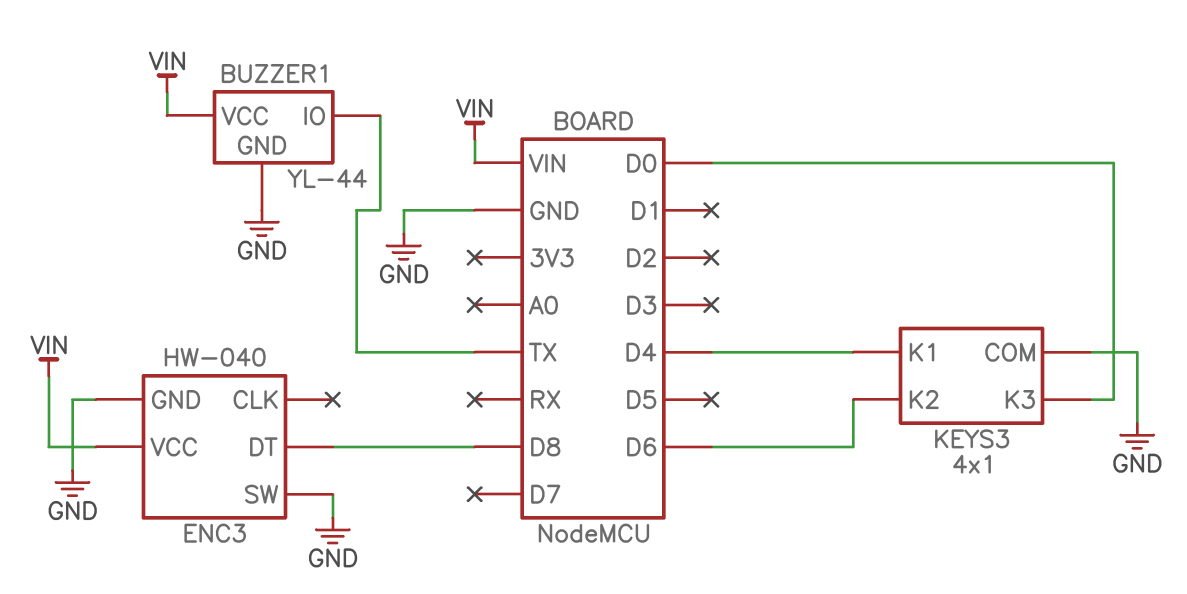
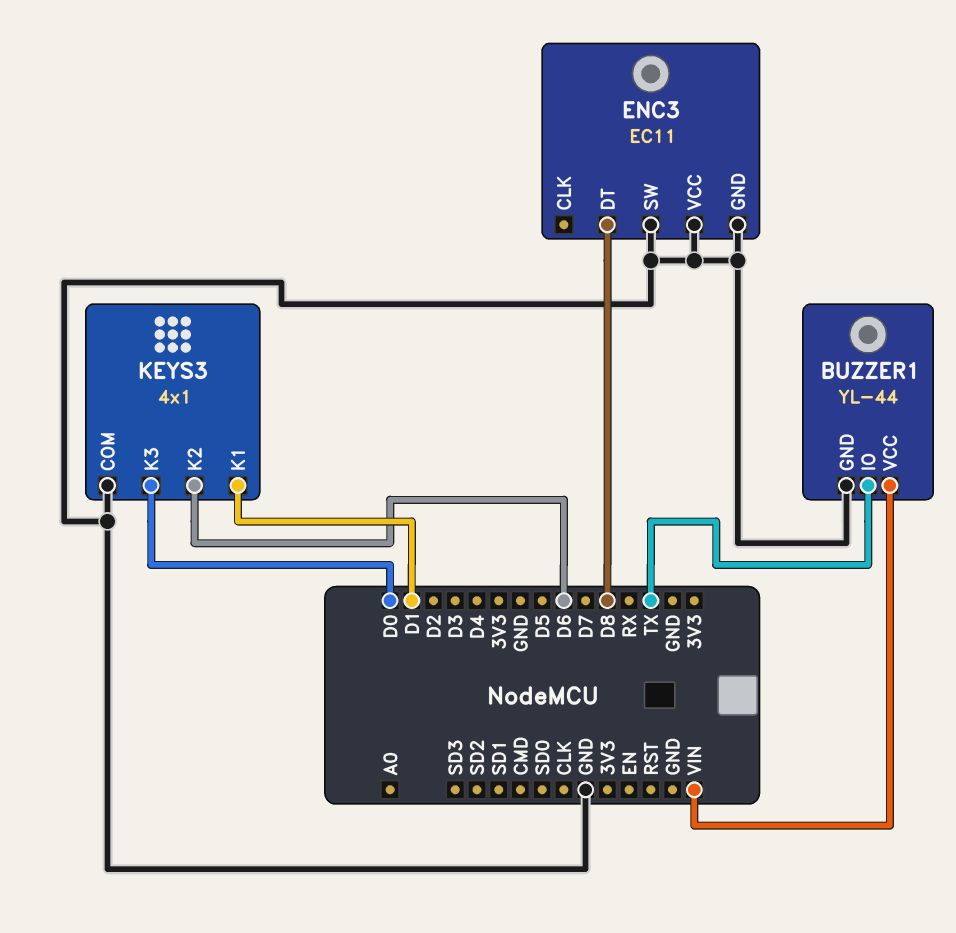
ENC3: HW-040 -> EC11
ENC3 pin VCC: VIN -> GND
KEYS3 pin K1: D4 -> D1

